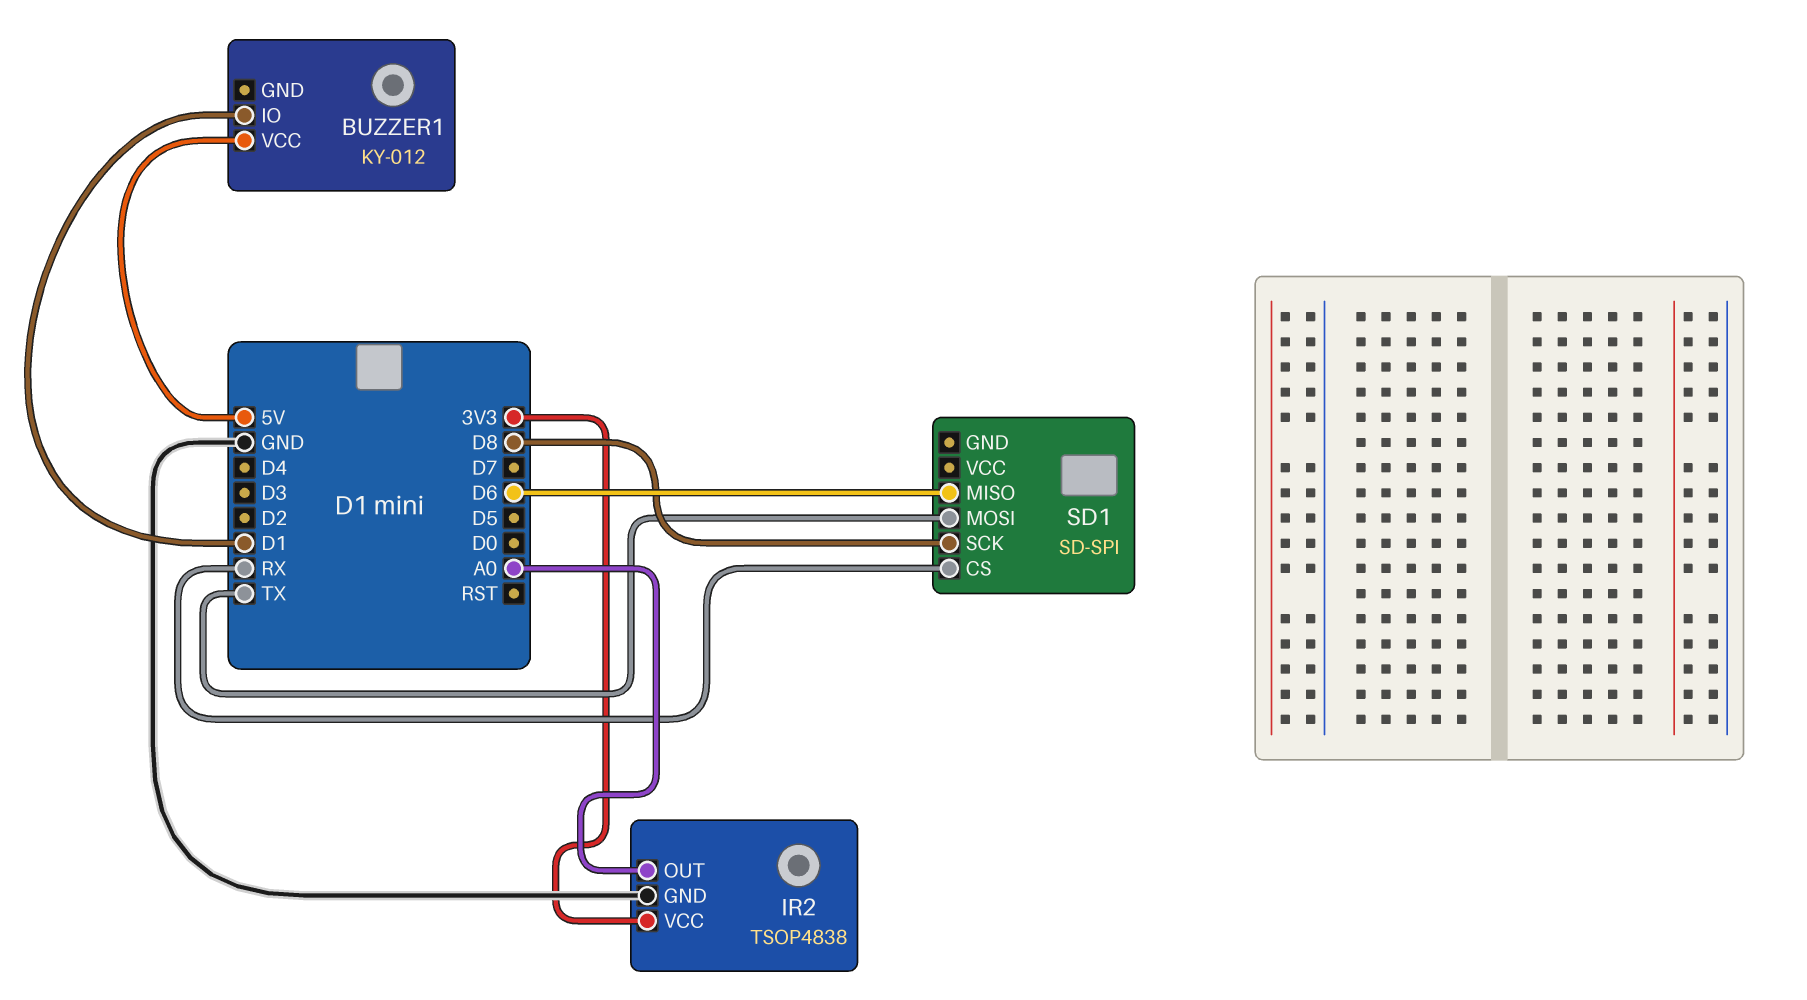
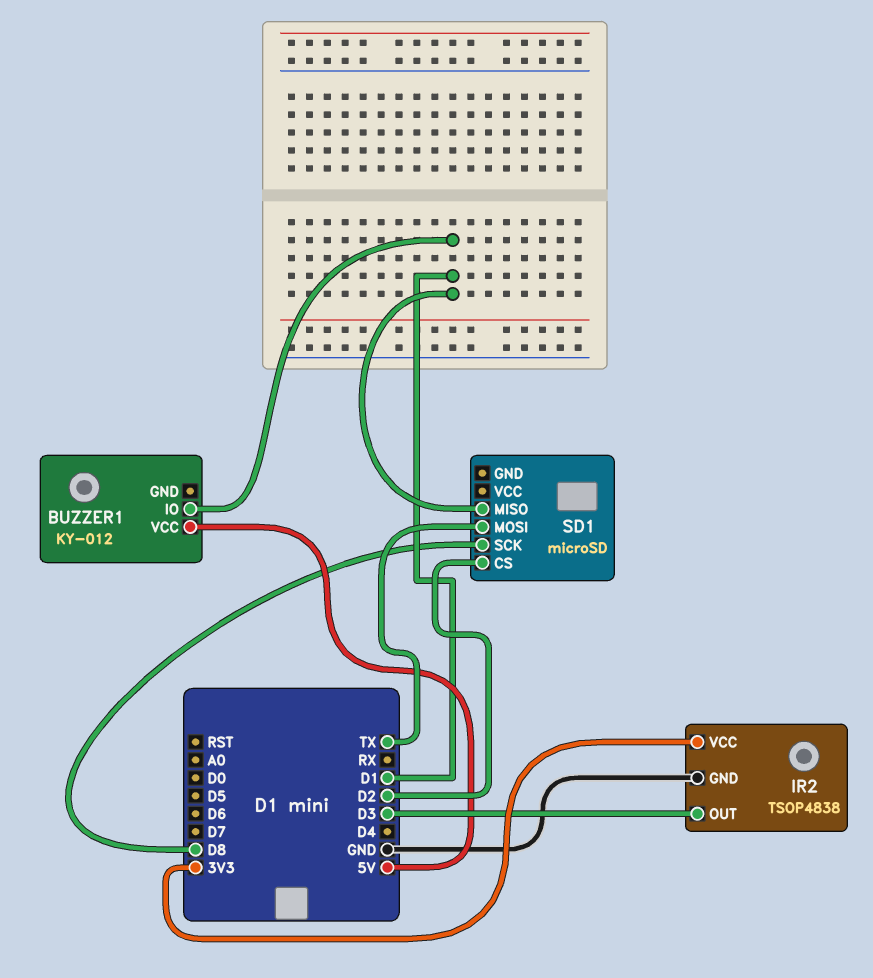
IR2 pin OUT: A0 -> D3
SD1: SD-SPI -> microSD
SD1 pin CS: RX -> D2
SD1 pin MISO: D6 -> D1

